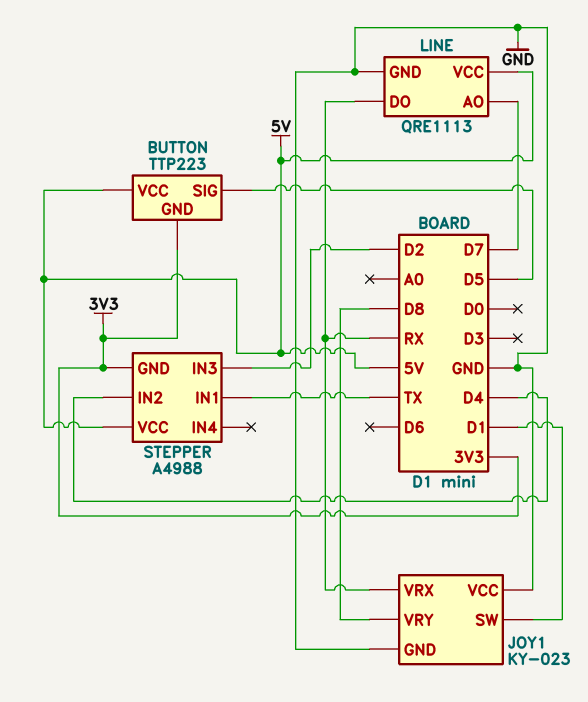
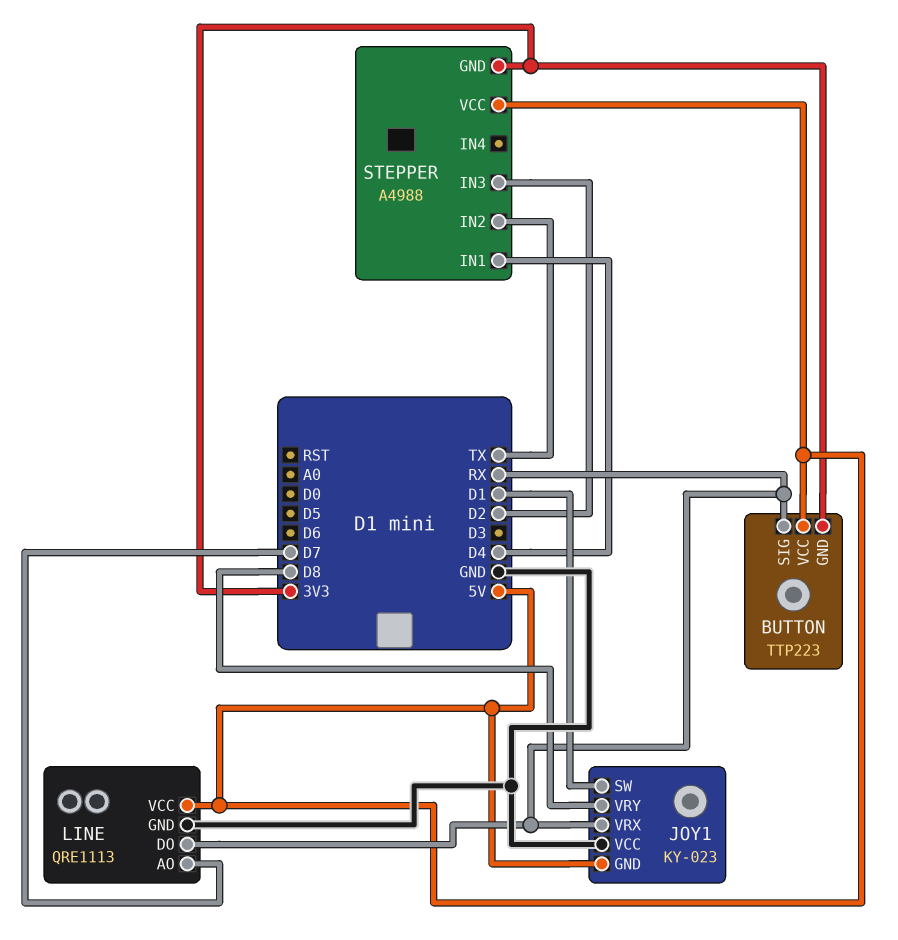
BUTTON pin SIG: D5 -> RX
JOY1 pin GND: GND -> 5V
STEPPER pin IN1: TX -> D4
STEPPER pin IN2: D4 -> TX

